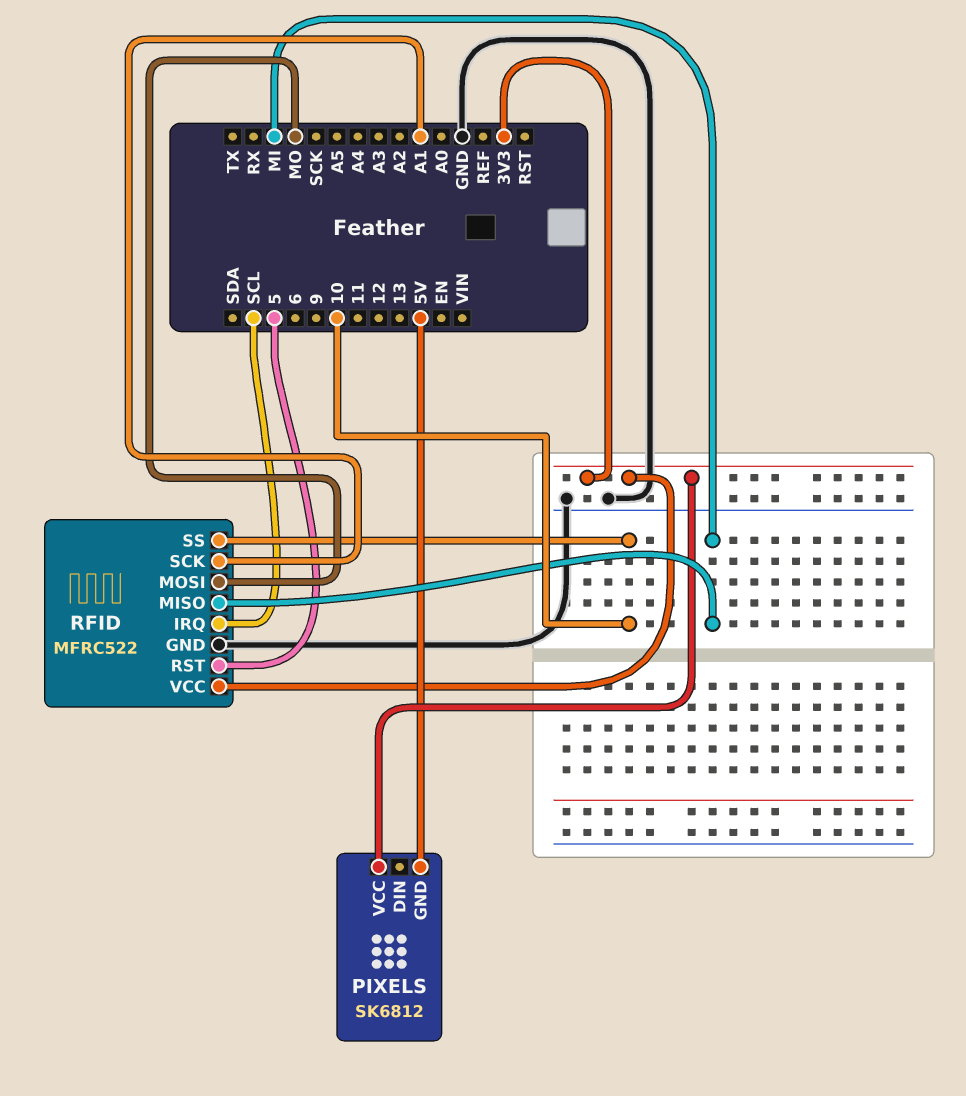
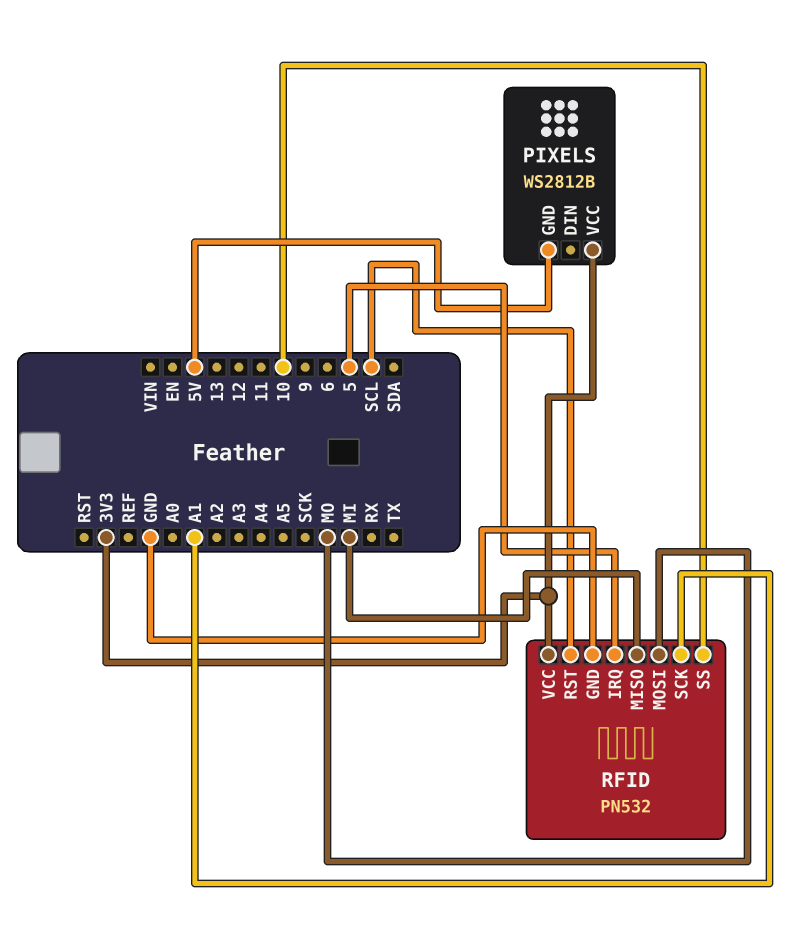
PIXELS: SK6812 -> WS2812B
RFID: MFRC522 -> PN532
RFID pin IRQ: SCL -> 5
RFID pin RST: 5 -> SCL

